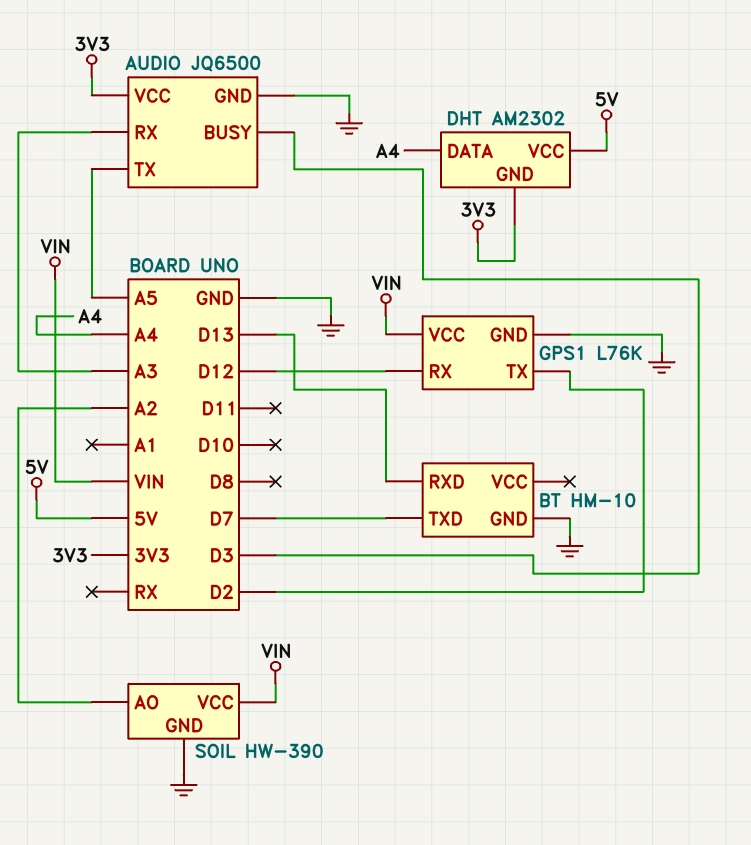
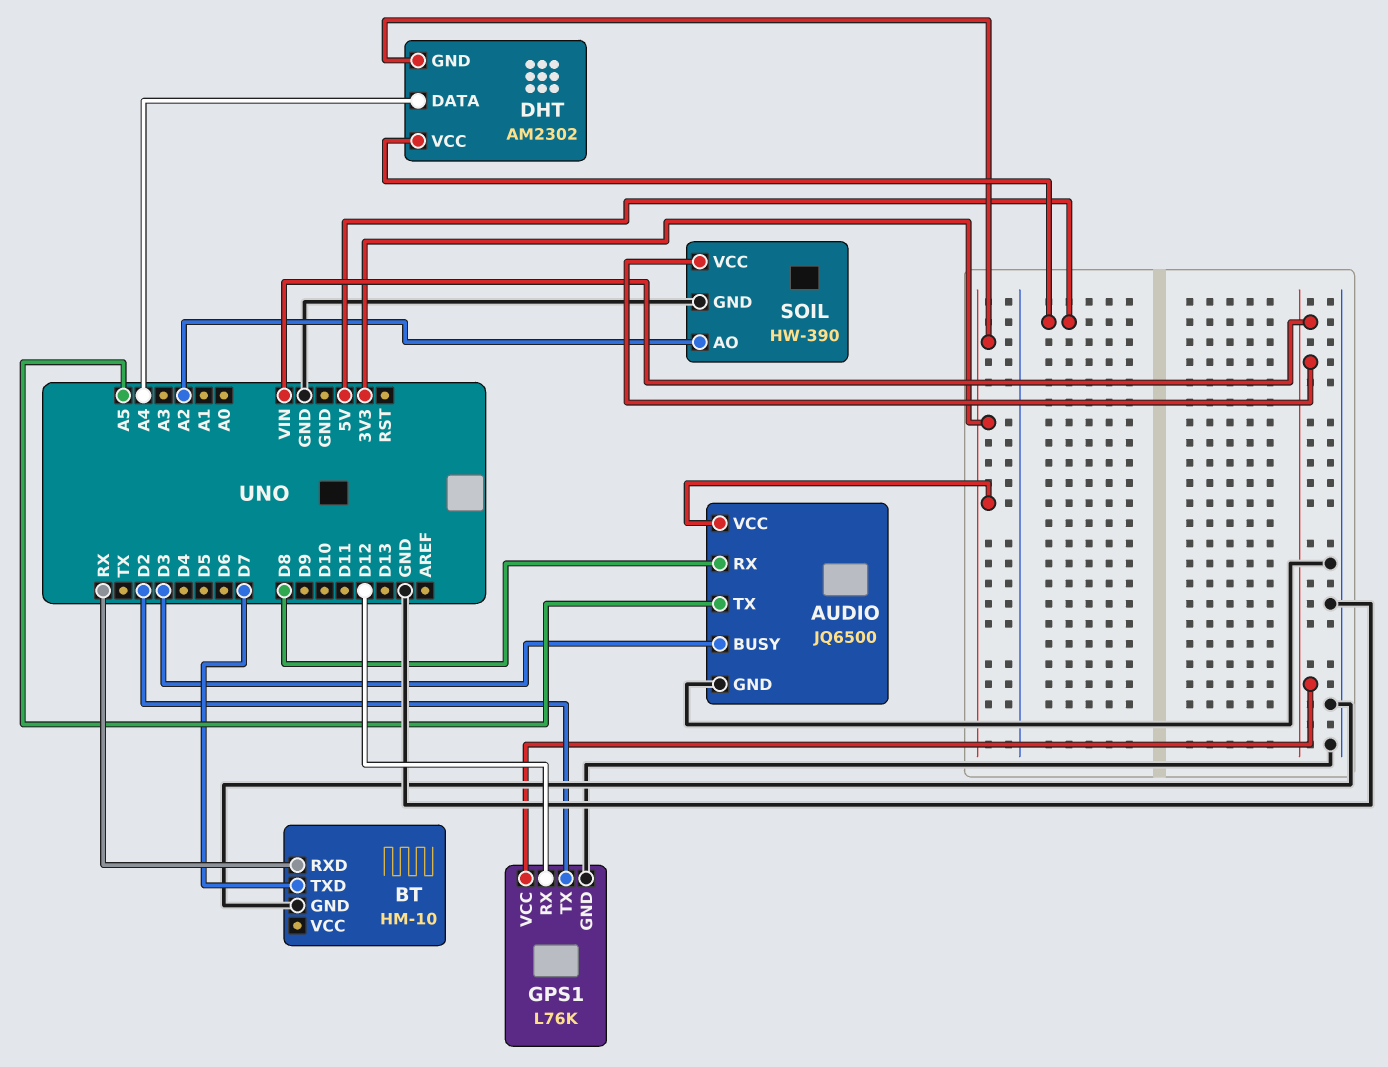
AUDIO pin RX: A3 -> D8
BT pin RXD: D13 -> RX

